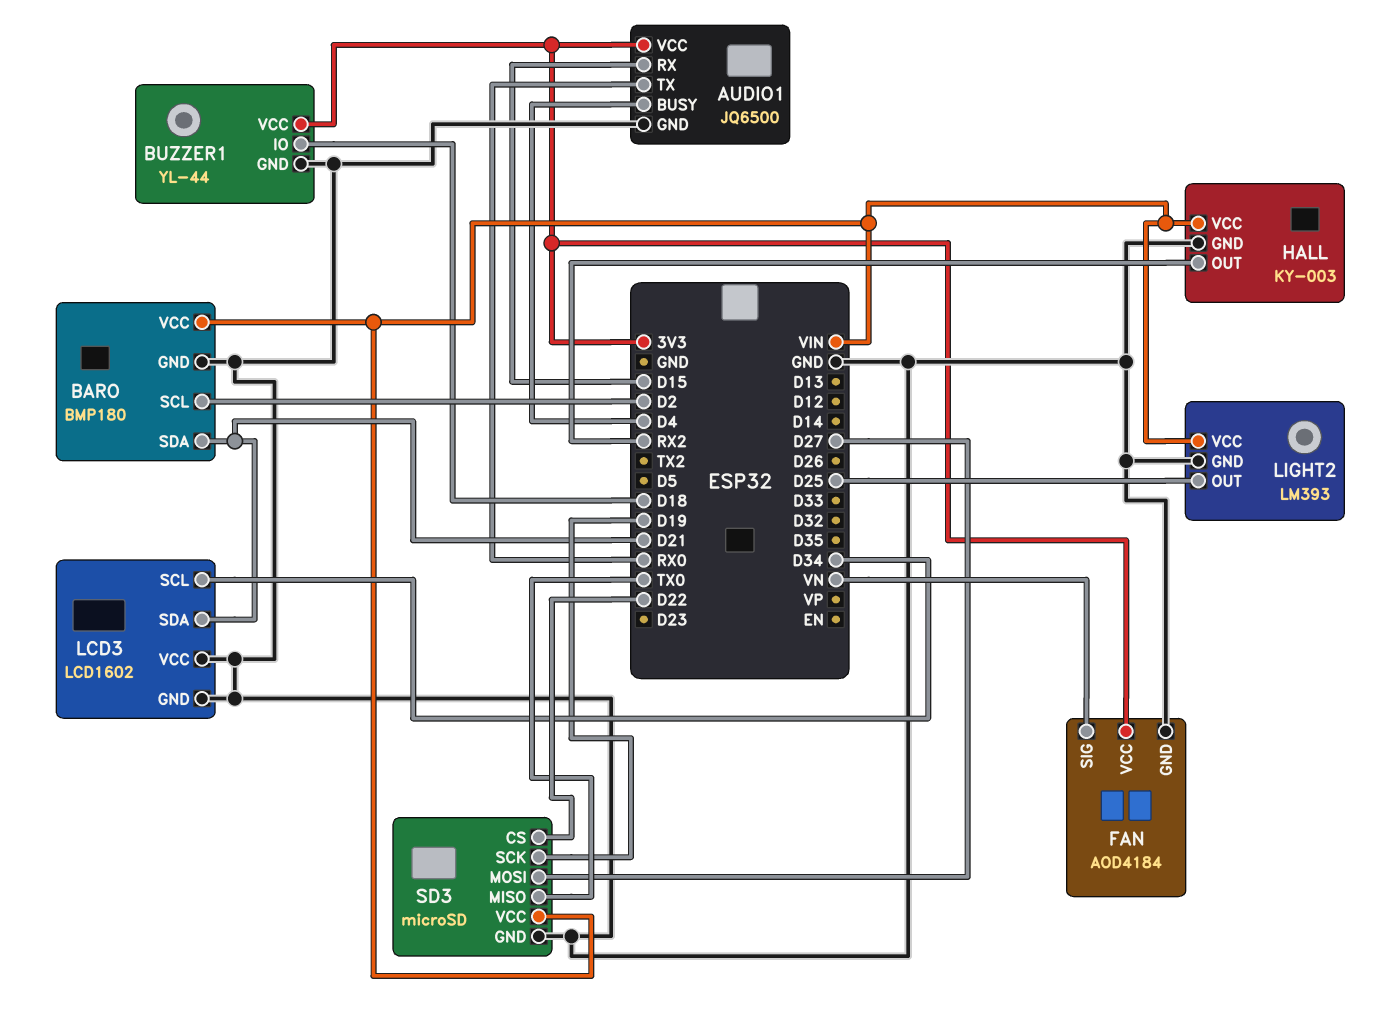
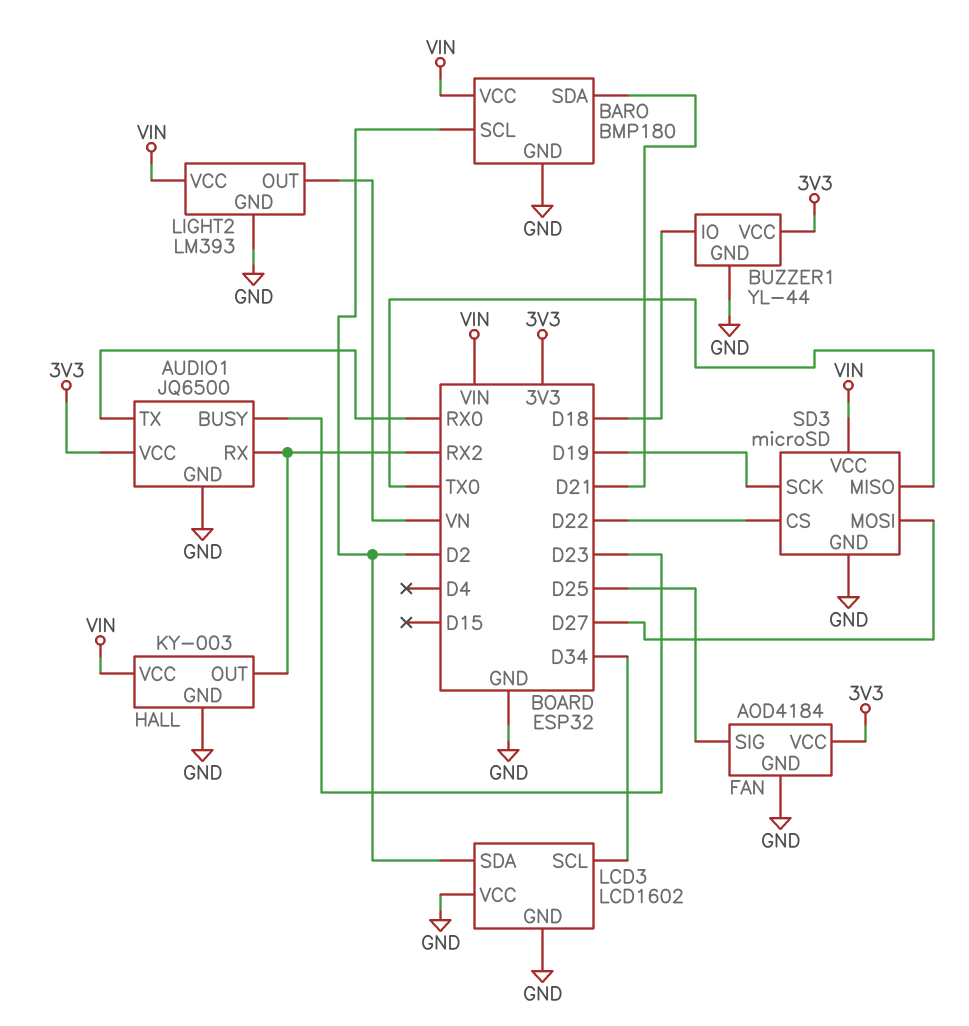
AUDIO1 pin BUSY: D4 -> D23
AUDIO1 pin RX: D15 -> RX2
FAN pin SIG: VN -> D25
LCD3 pin SDA: D21 -> D2
LIGHT2 pin OUT: D25 -> VN

